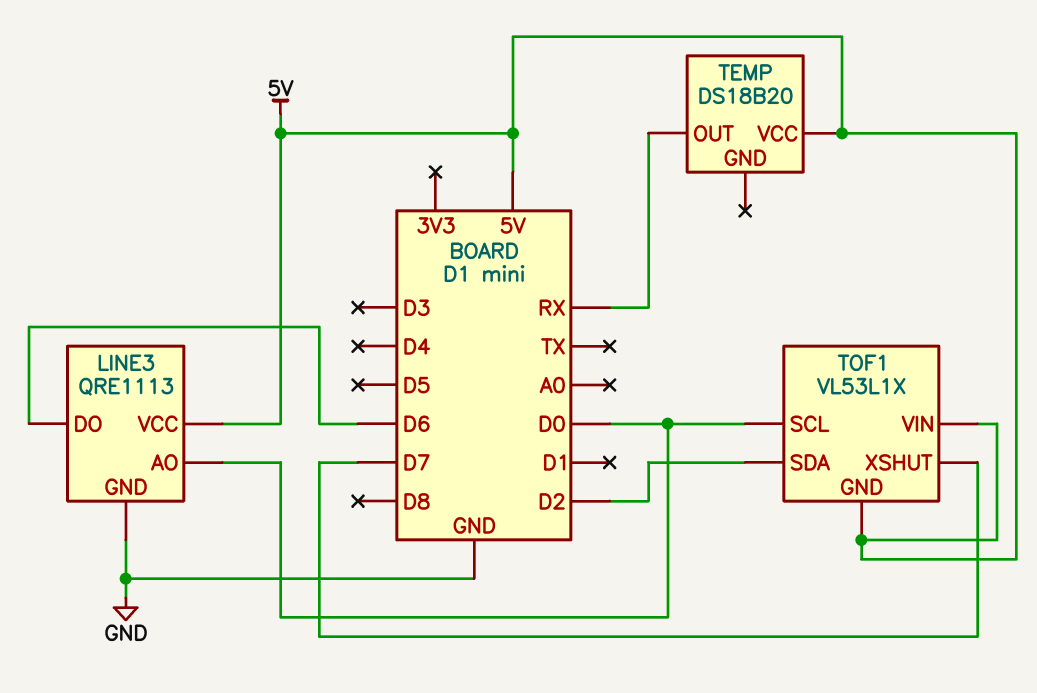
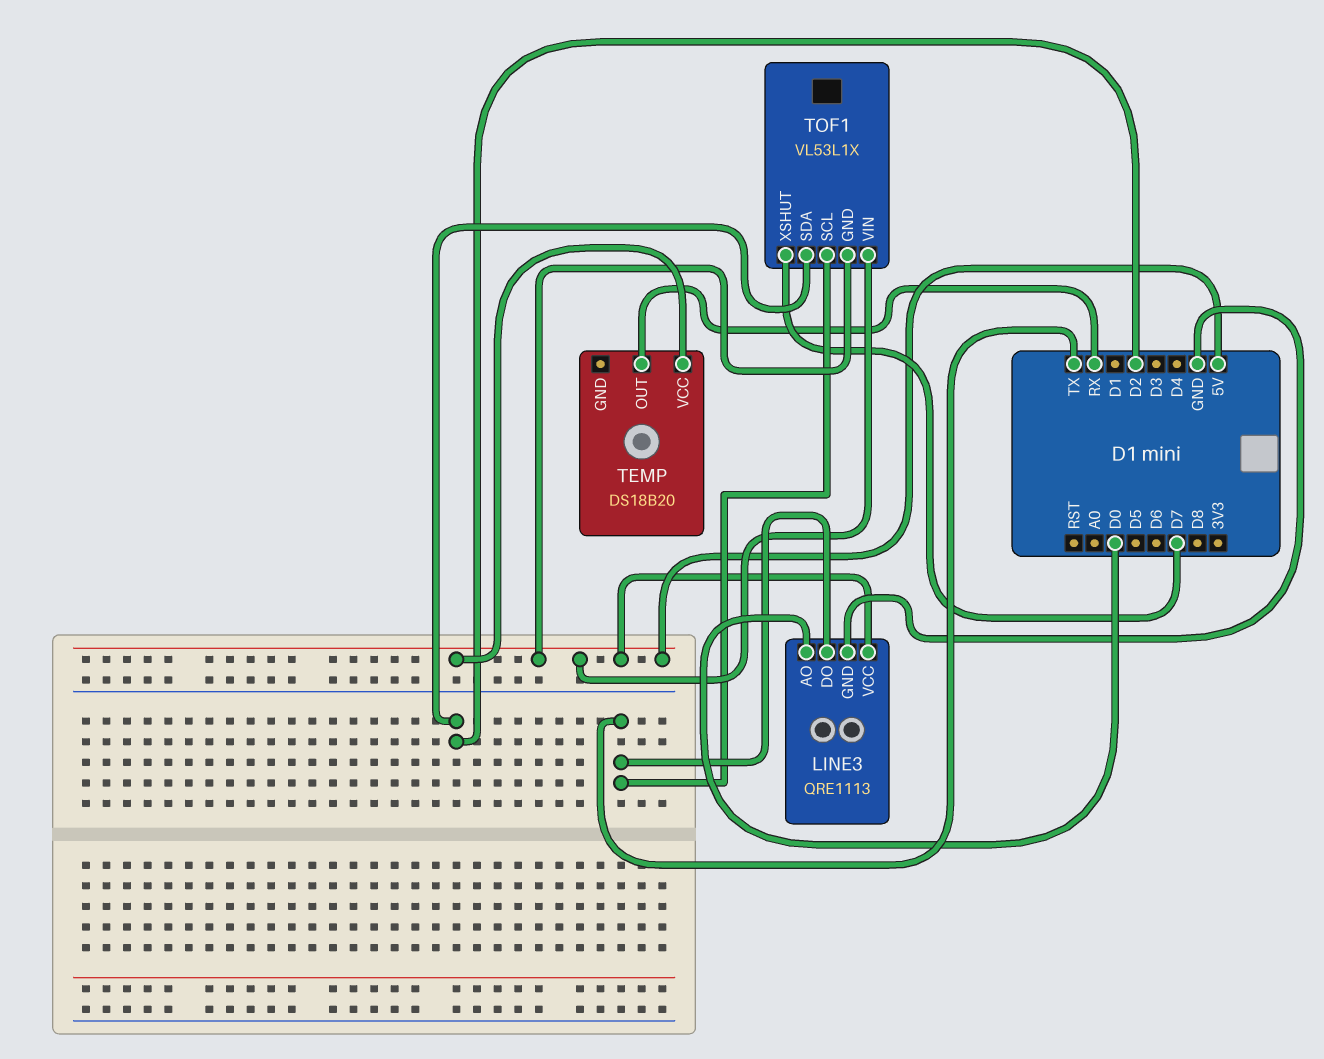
LINE3 pin DO: D6 -> TX
TOF1 pin SCL: D0 -> TX

